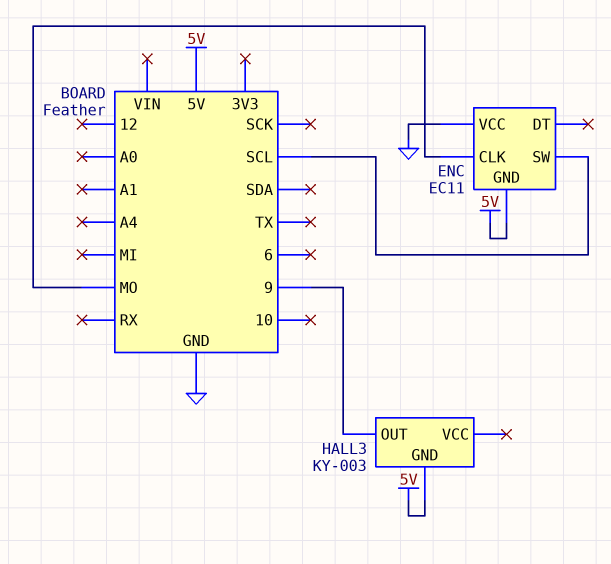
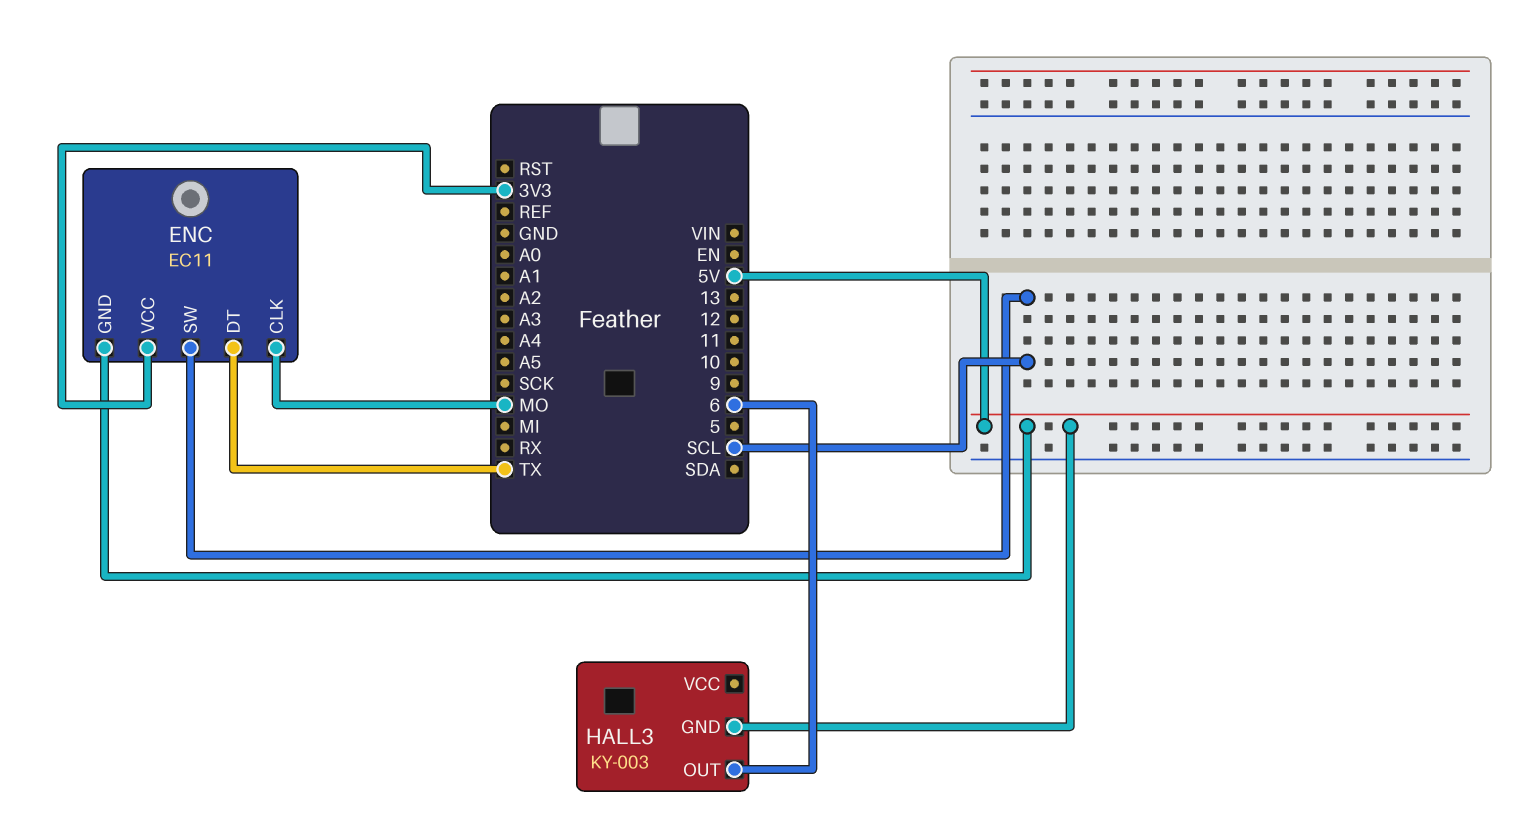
ENC pin DT: none -> TX
ENC pin VCC: GND -> 3V3
HALL3 pin OUT: 9 -> 6

